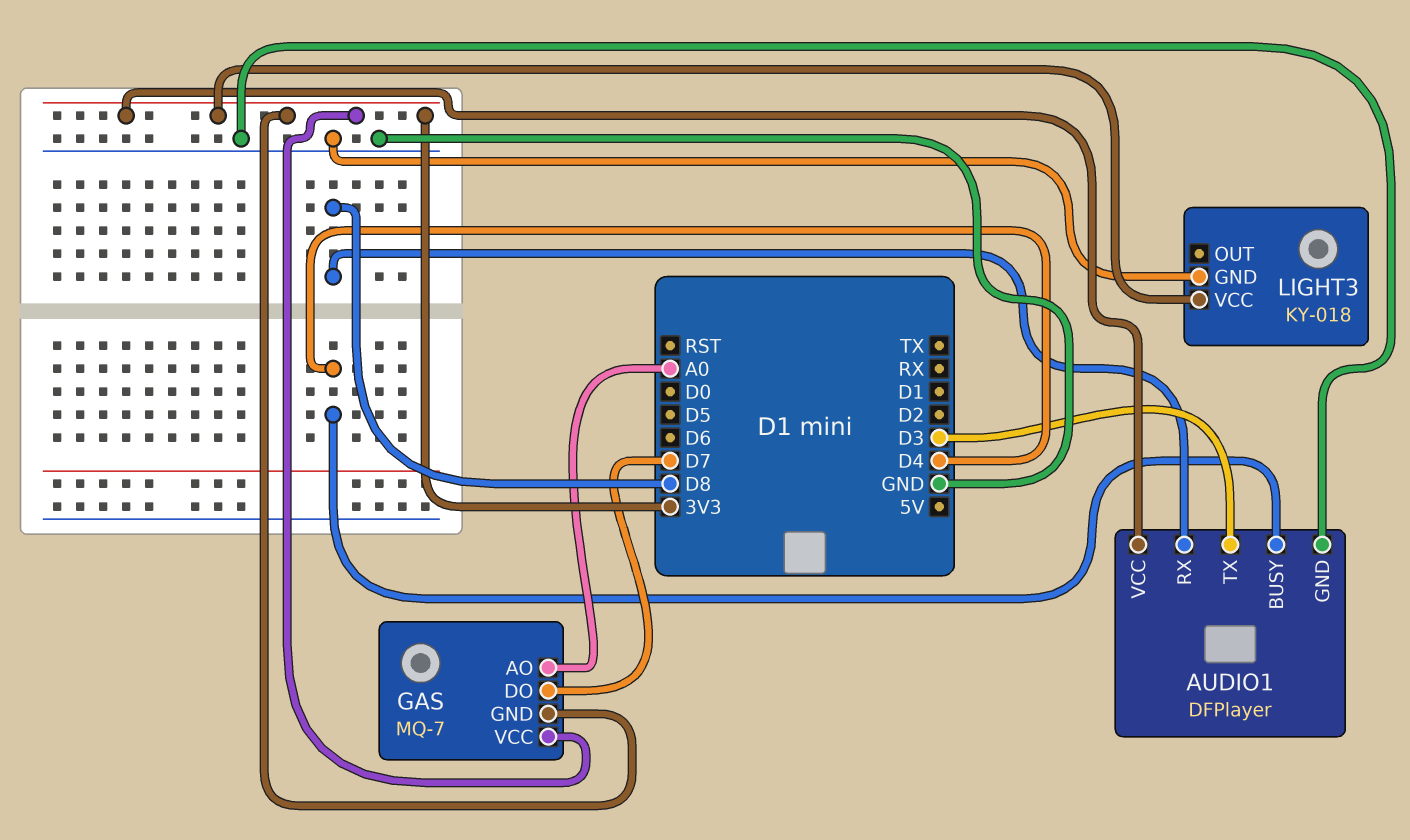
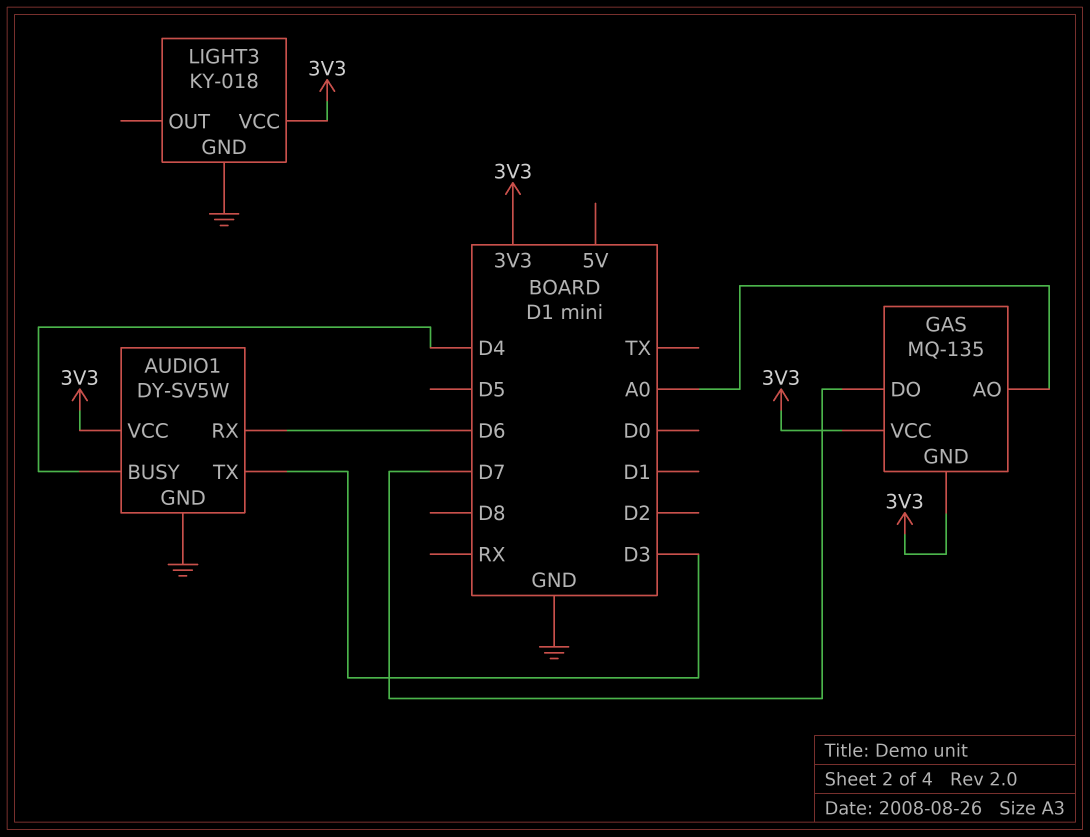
AUDIO1: DFPlayer -> DY-SV5W
AUDIO1 pin RX: D8 -> D6
GAS: MQ-7 -> MQ-135

